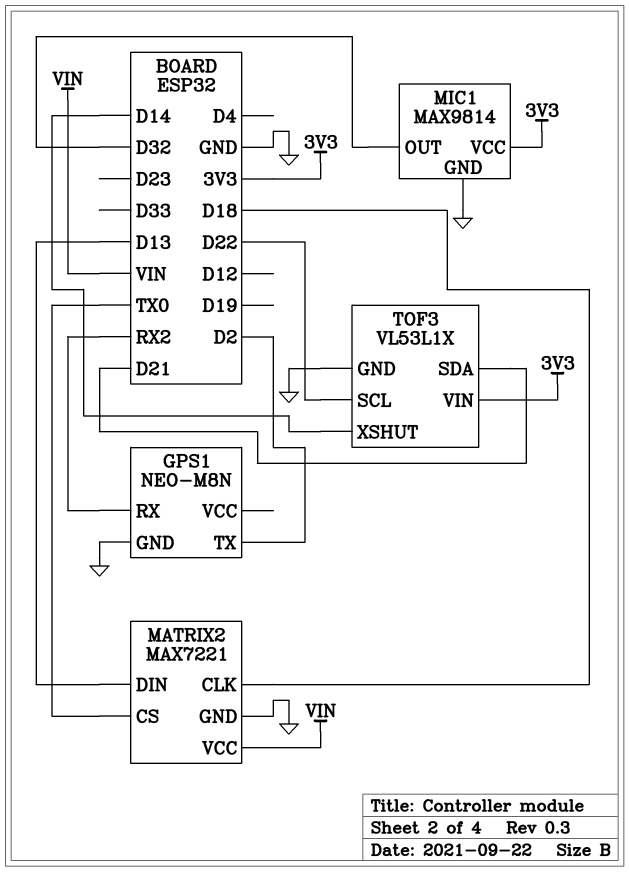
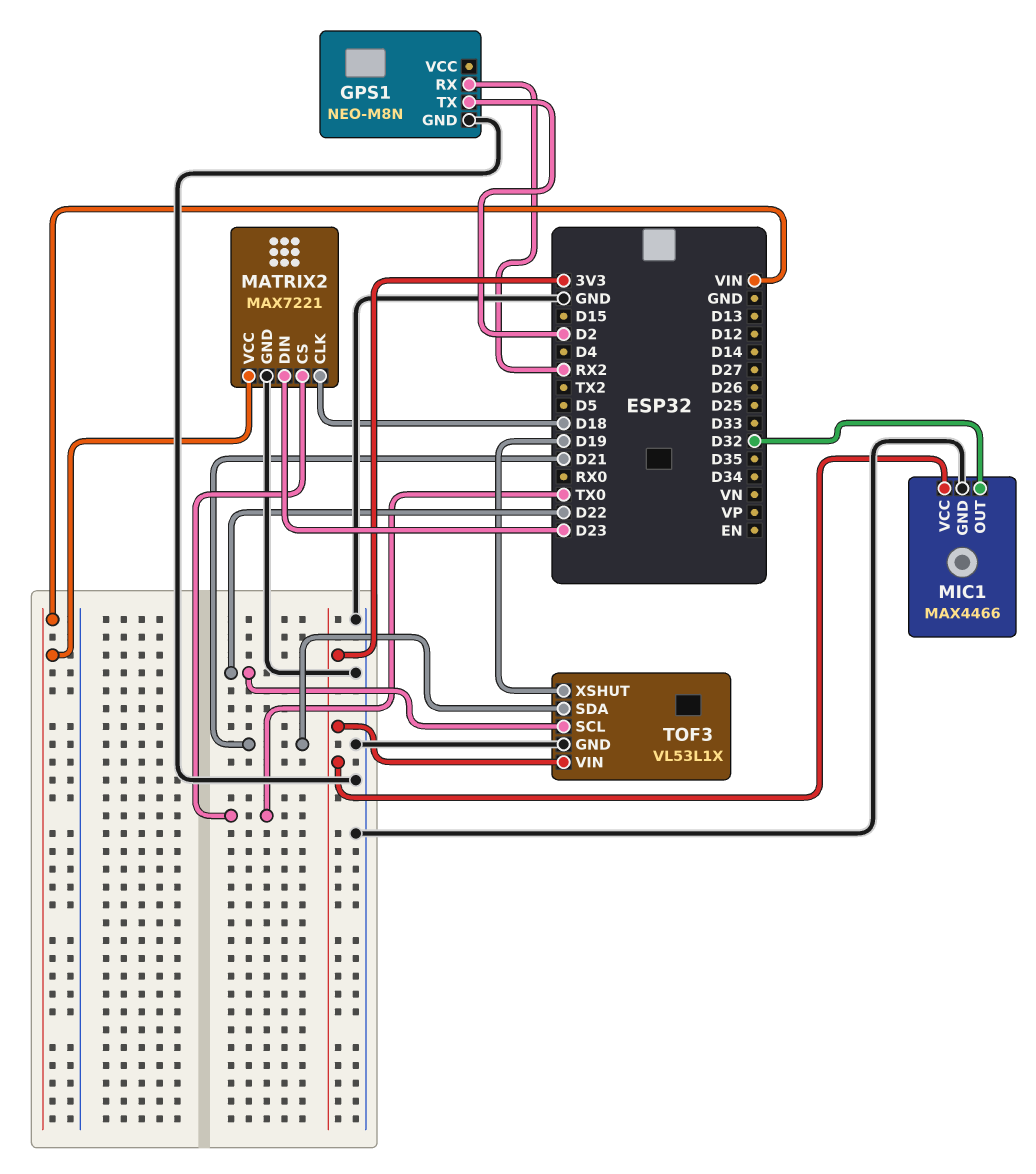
MATRIX2 pin DIN: D13 -> D23
MIC1: MAX9814 -> MAX4466
TOF3 pin XSHUT: D14 -> D19

